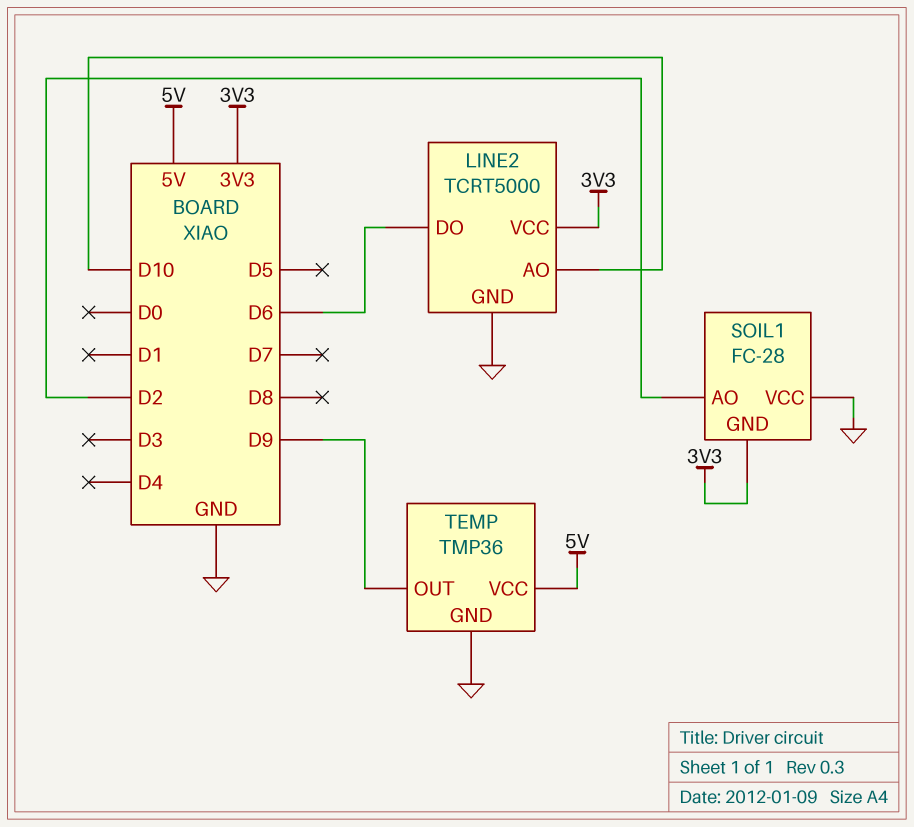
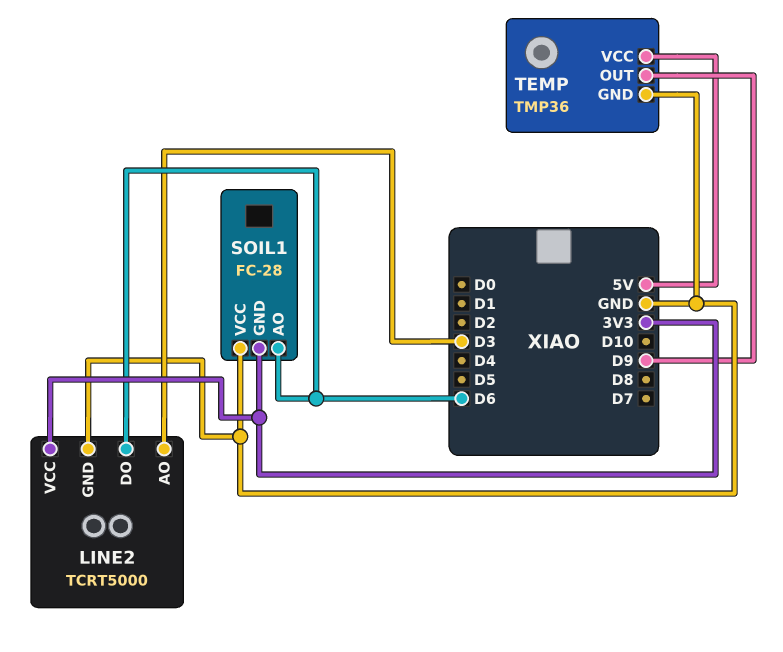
LINE2 pin AO: D10 -> D3
SOIL1 pin AO: D2 -> D6

